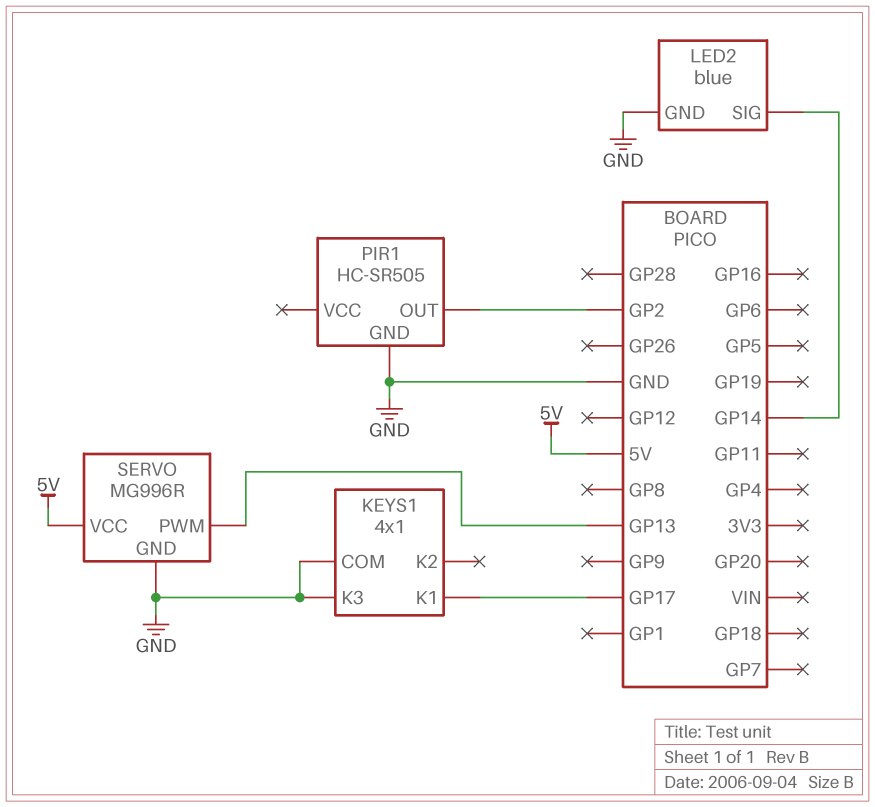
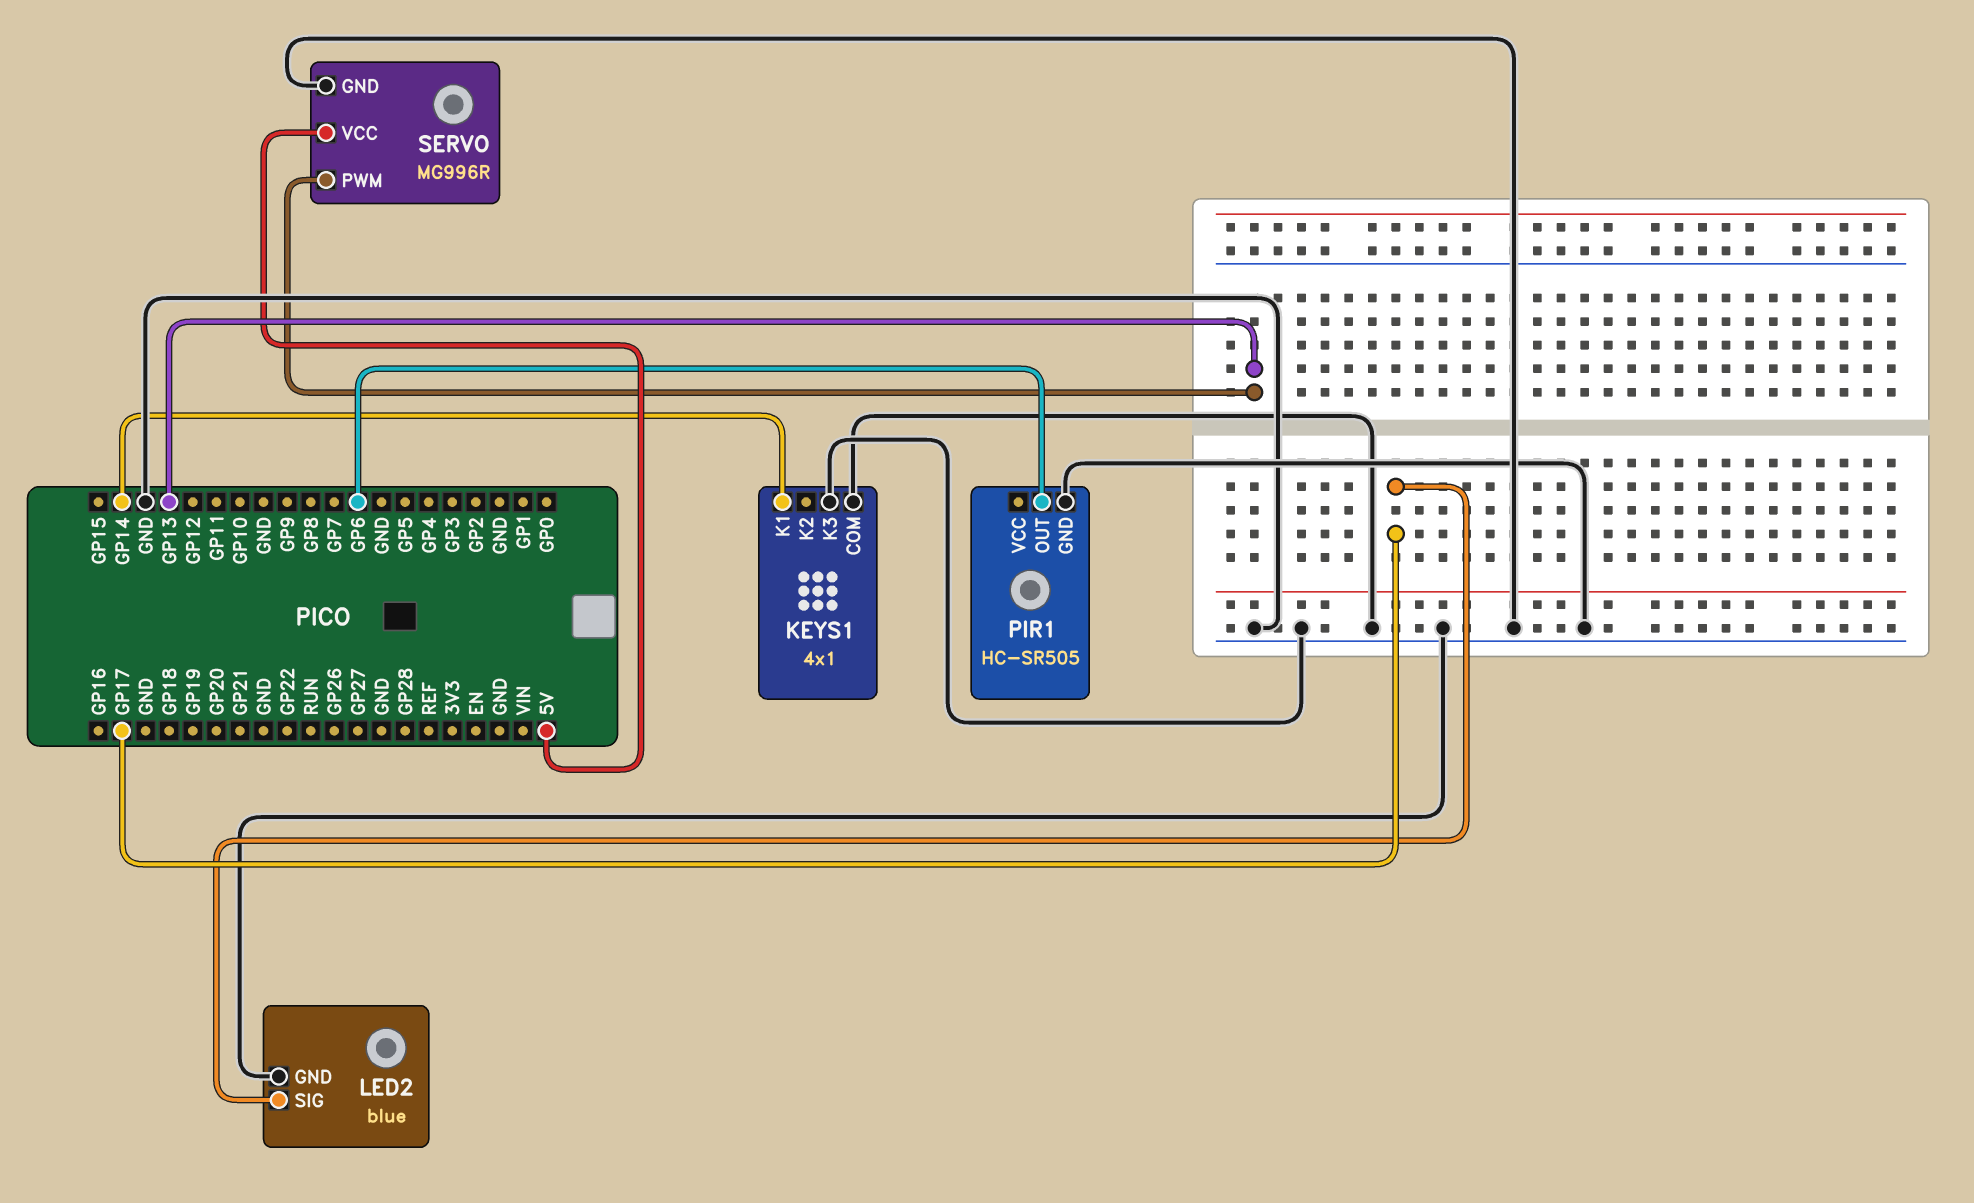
KEYS1 pin K1: GP17 -> GP14
LED2 pin SIG: GP14 -> GP17
PIR1 pin OUT: GP2 -> GP6

